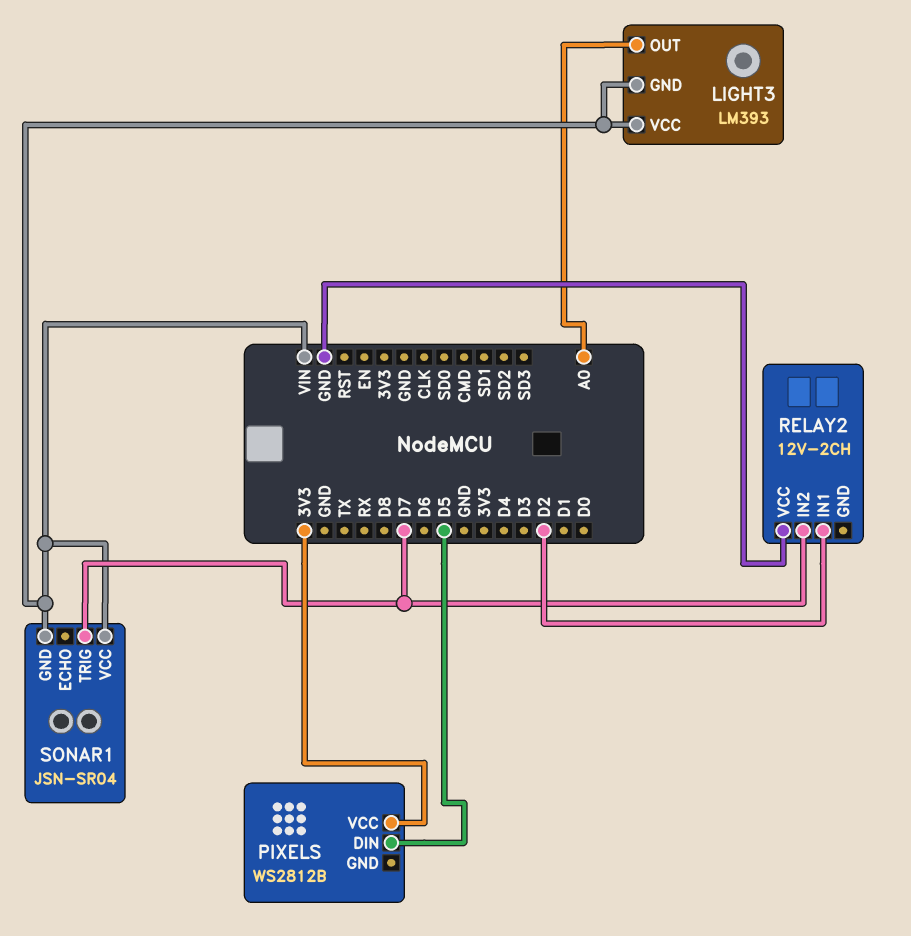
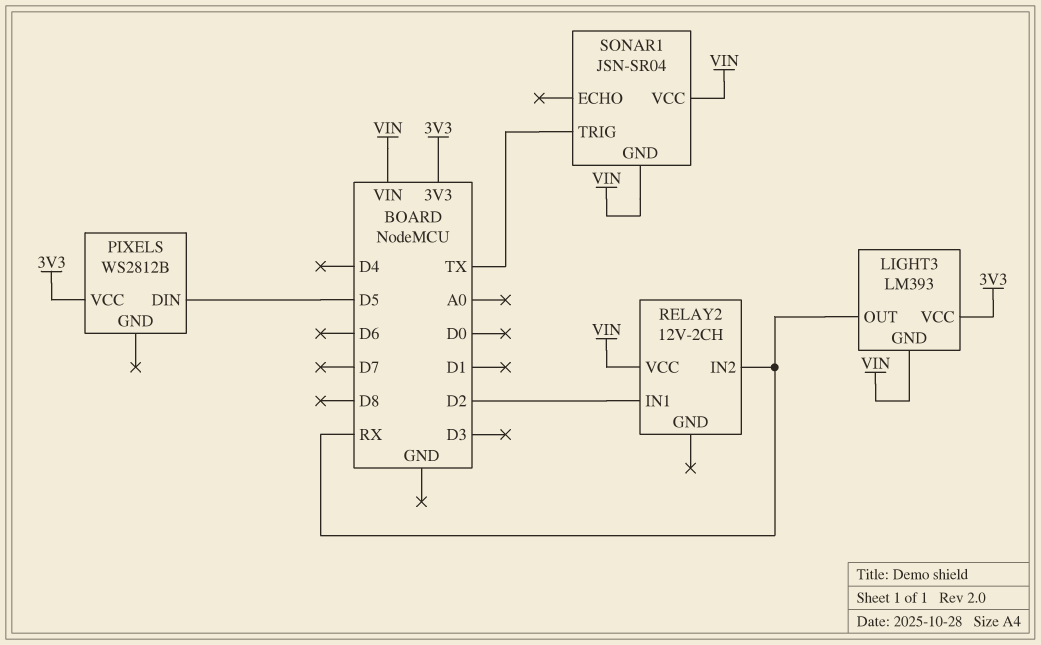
LIGHT3 pin OUT: A0 -> RX
LIGHT3 pin VCC: VIN -> 3V3
RELAY2 pin IN2: D7 -> RX
RELAY2 pin VCC: GND -> VIN
SONAR1 pin TRIG: D7 -> TX

